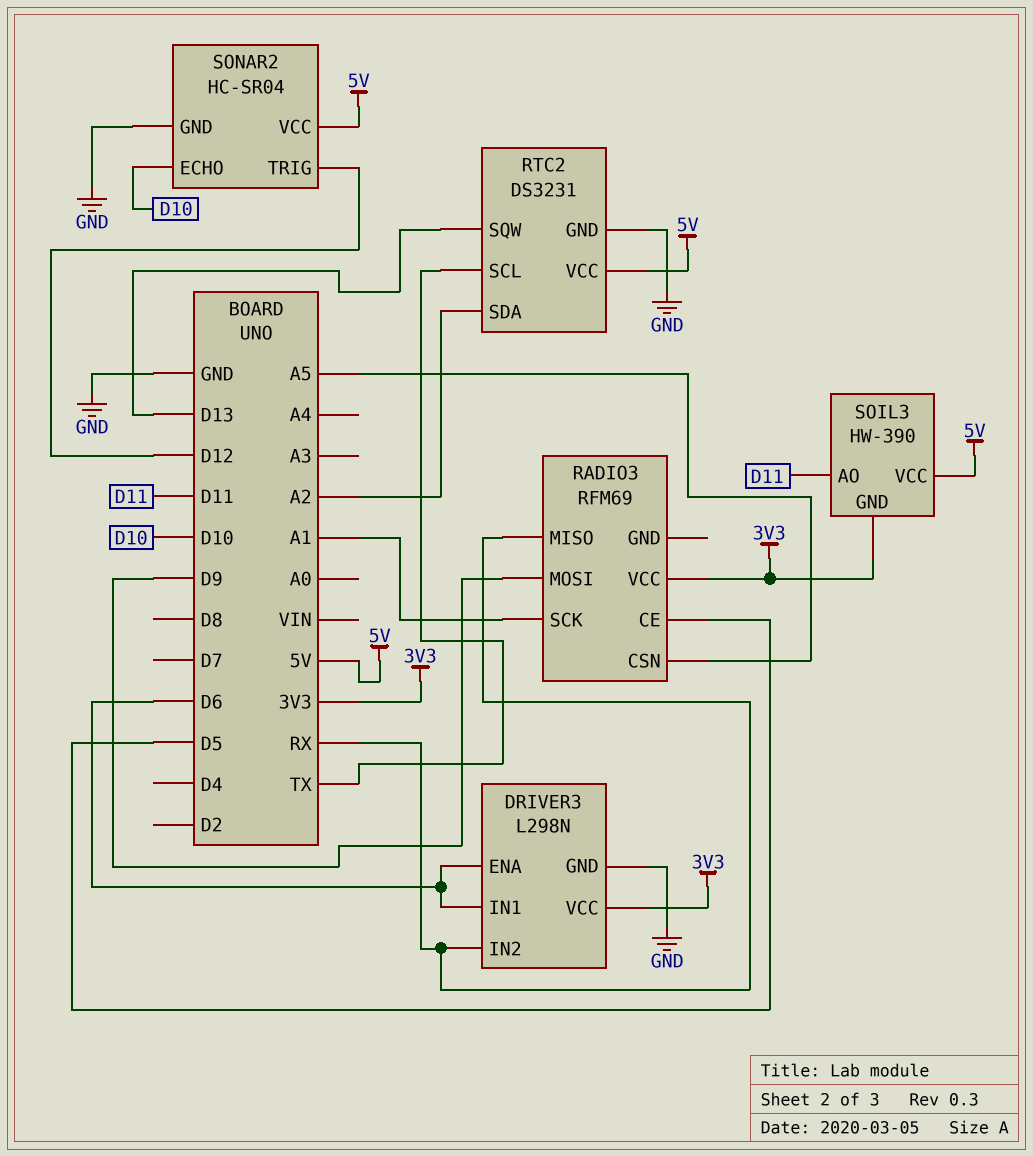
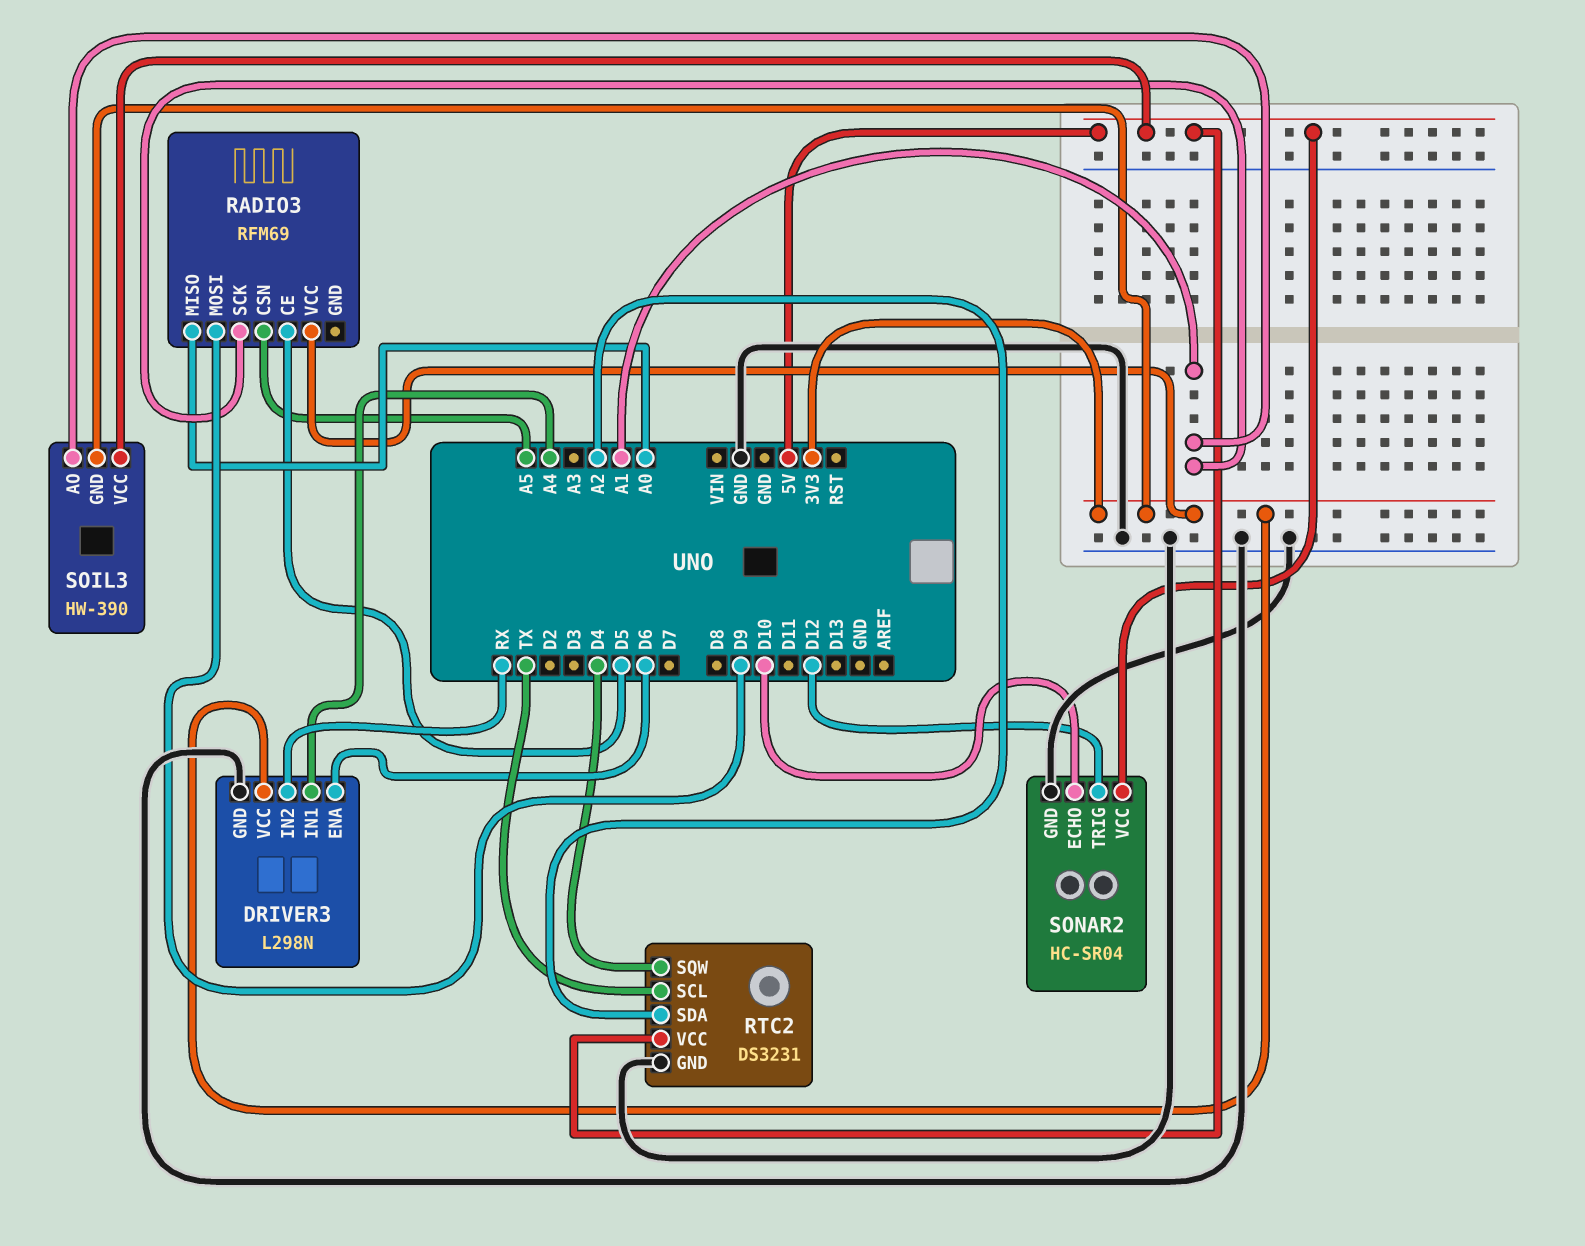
DRIVER3 pin IN1: D6 -> A4
RADIO3 pin MISO: RX -> A0
RTC2 pin SQW: D13 -> D4
SOIL3 pin AO: D11 -> A1

